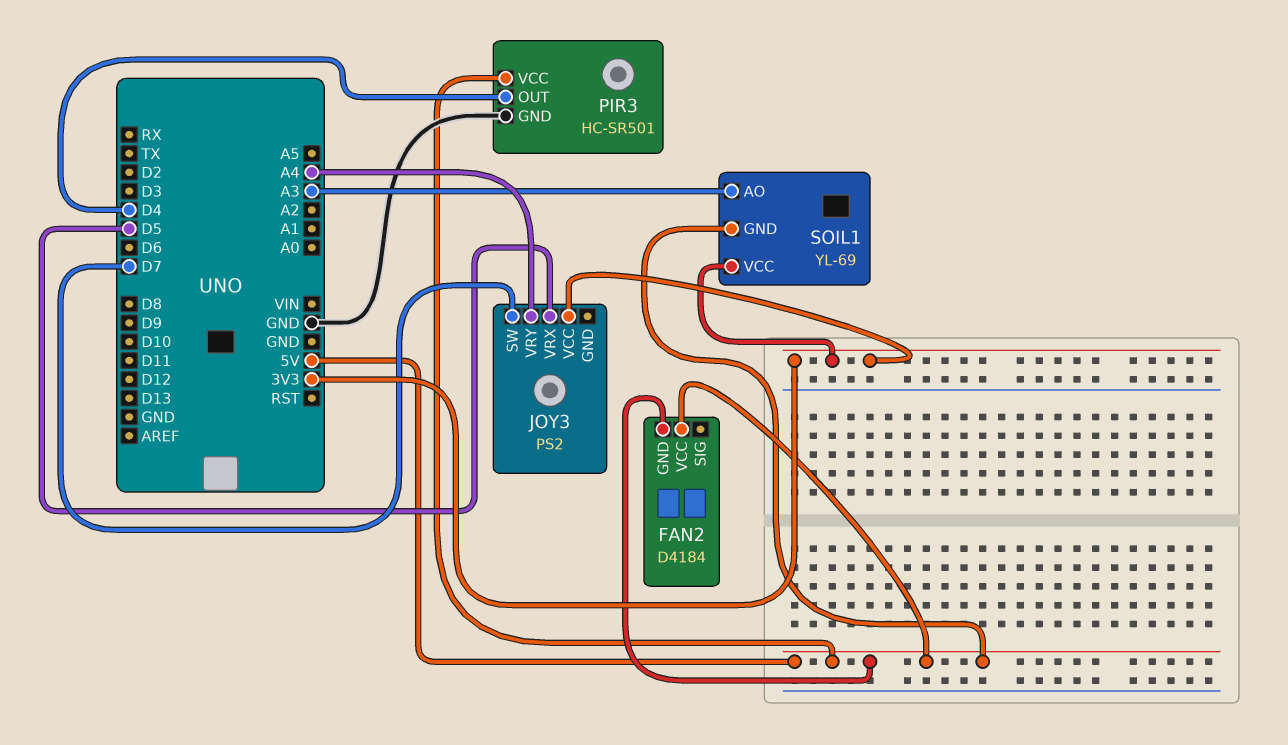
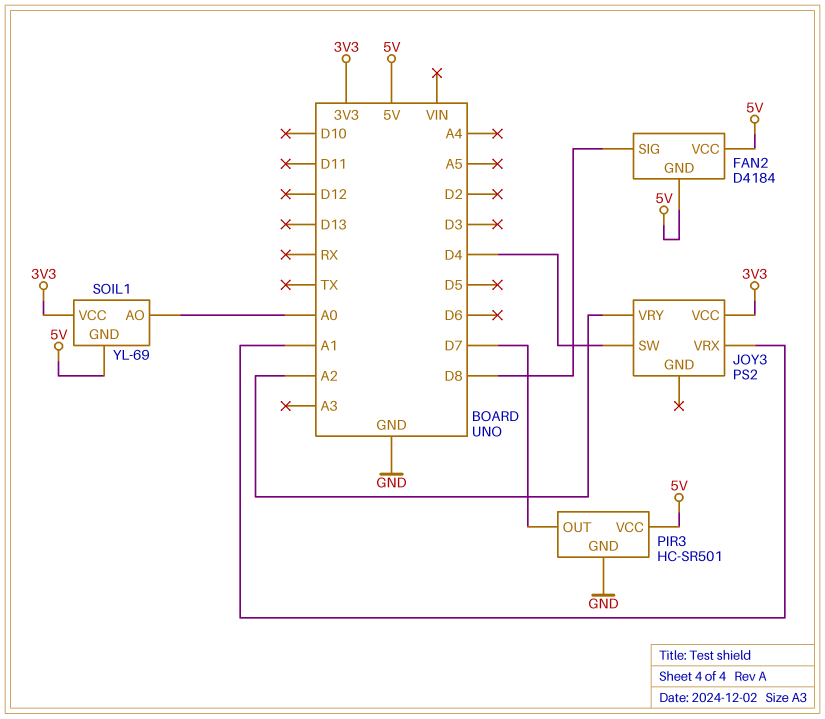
FAN2 pin SIG: none -> D8
JOY3 pin SW: D7 -> D4
JOY3 pin VRX: D5 -> A1
JOY3 pin VRY: A4 -> A2
PIR3 pin OUT: D4 -> D7
SOIL1 pin AO: A3 -> A0

